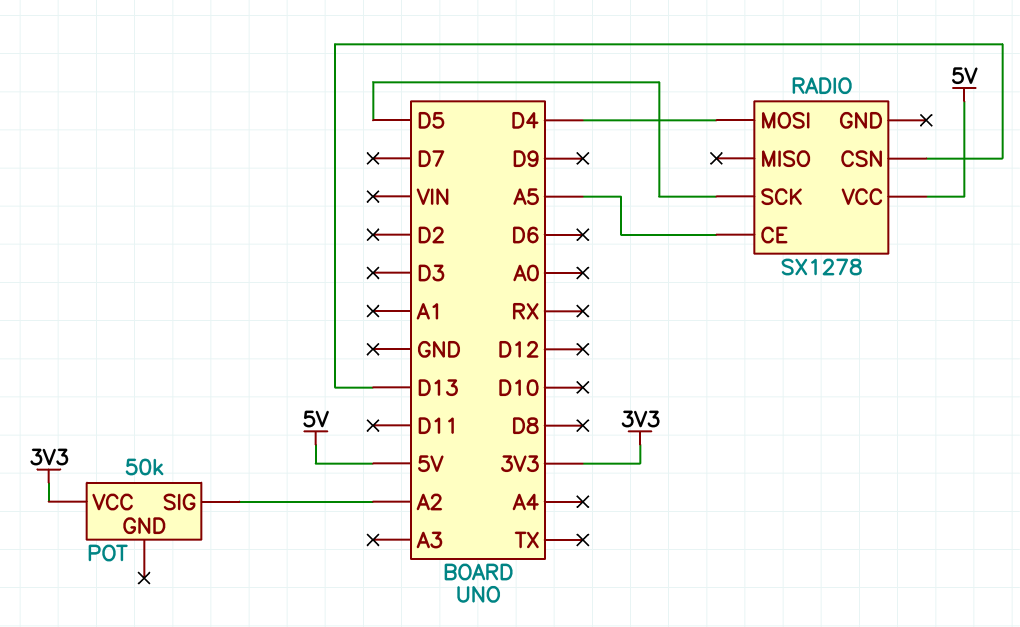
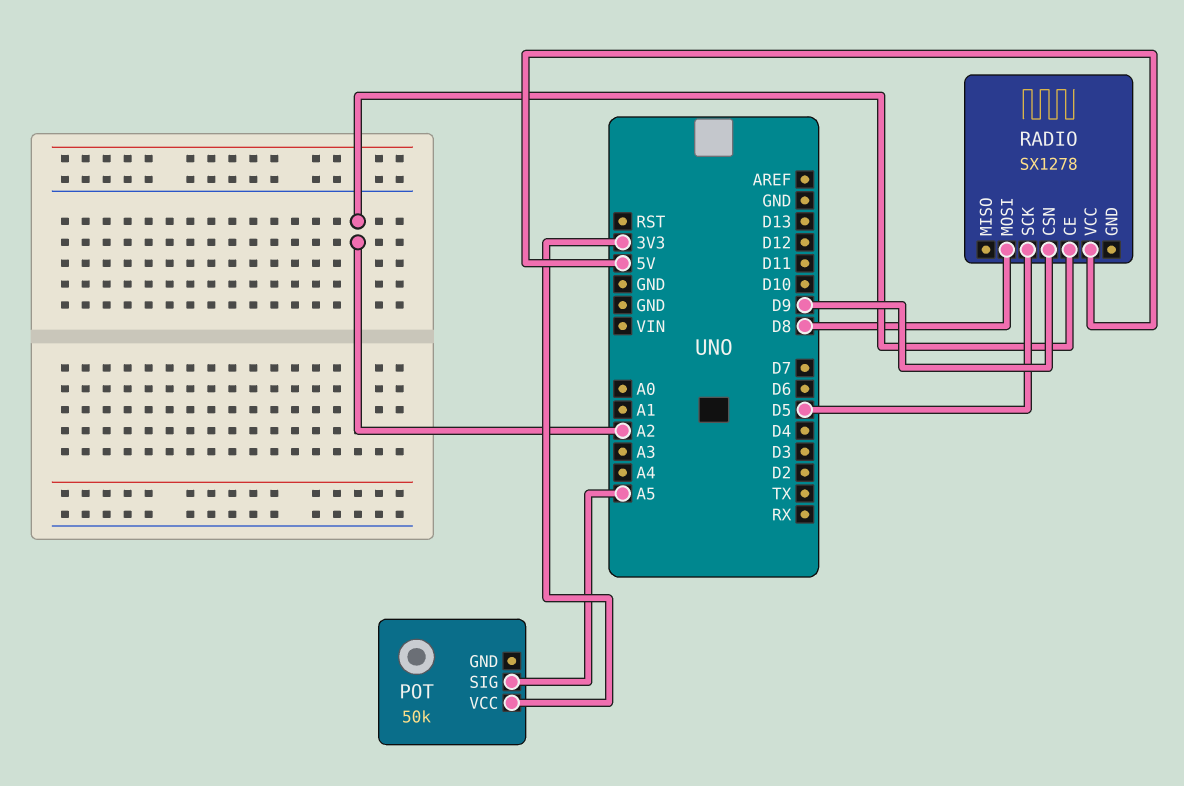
POT pin SIG: A2 -> A5
RADIO pin CE: A5 -> A2
RADIO pin CSN: D13 -> D9
RADIO pin MOSI: D4 -> D8

